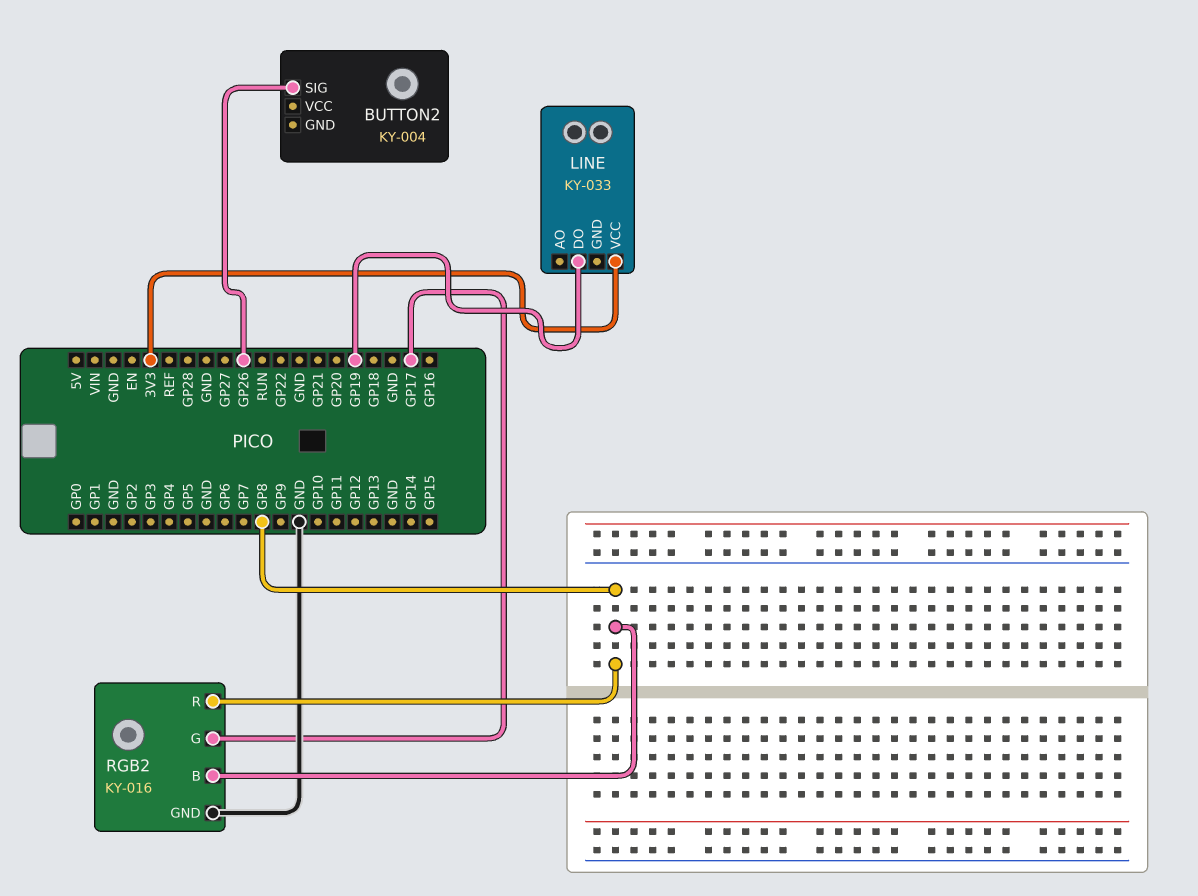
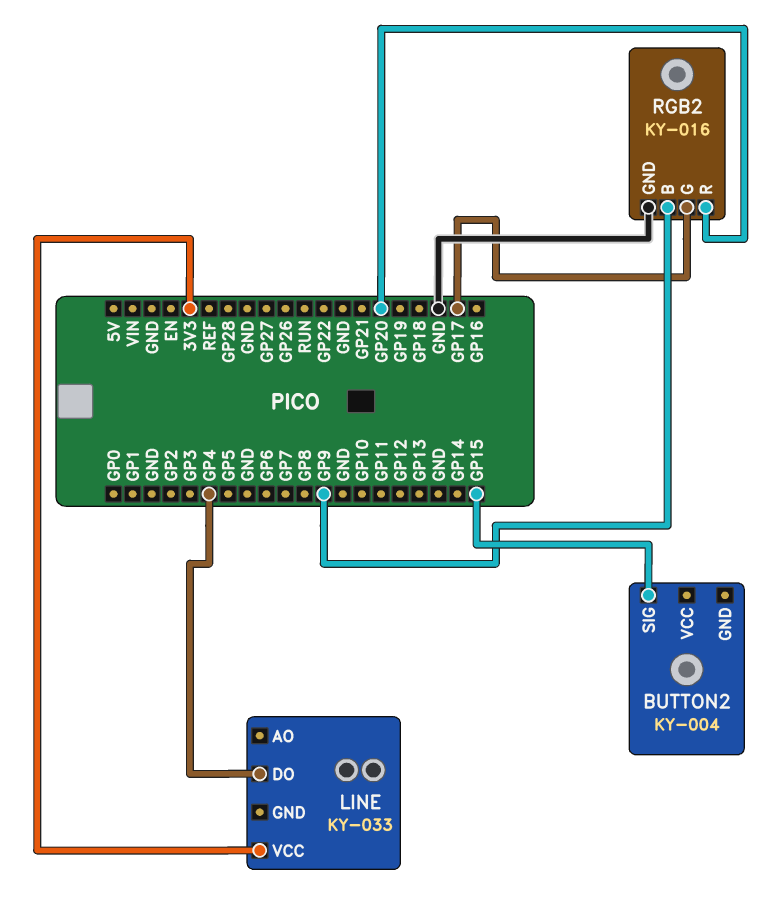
BUTTON2 pin SIG: GP26 -> GP15
LINE pin DO: GP19 -> GP4
RGB2 pin B: GP8 -> GP9
RGB2 pin R: GP8 -> GP20

